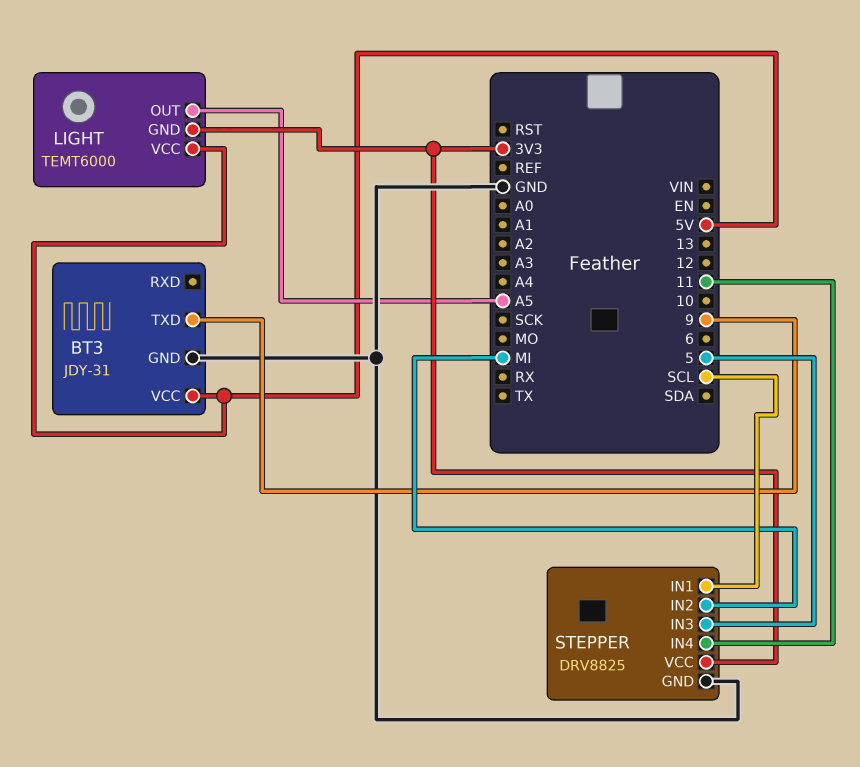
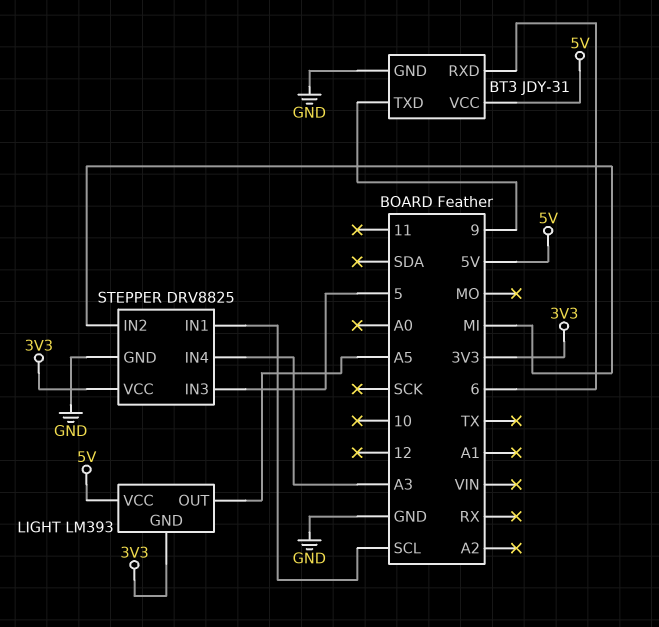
BT3 pin RXD: none -> 6
LIGHT: TEMT6000 -> LM393
STEPPER pin IN4: 11 -> A3

